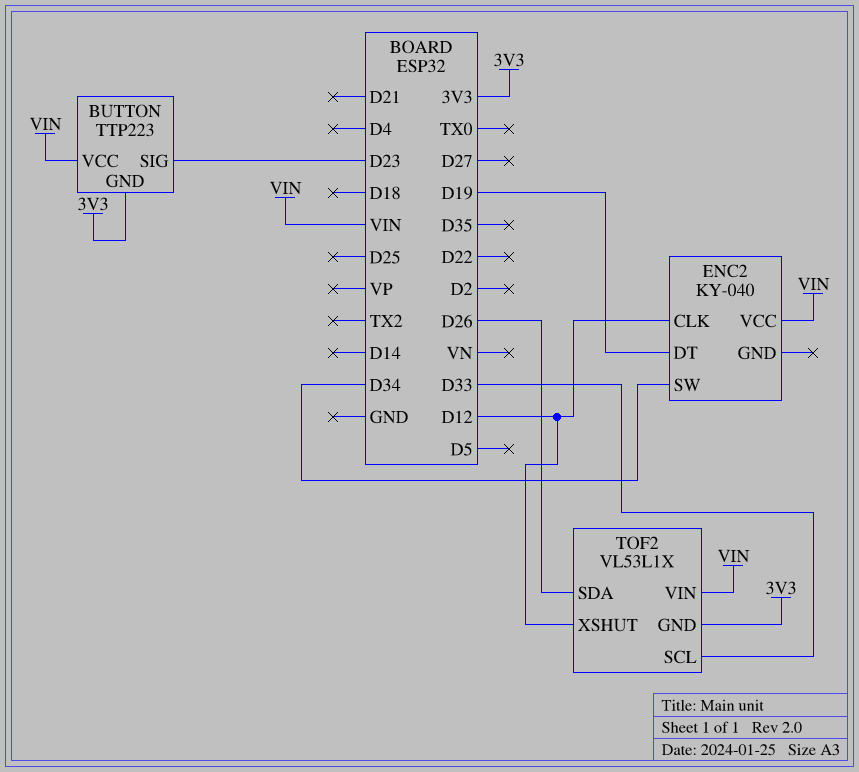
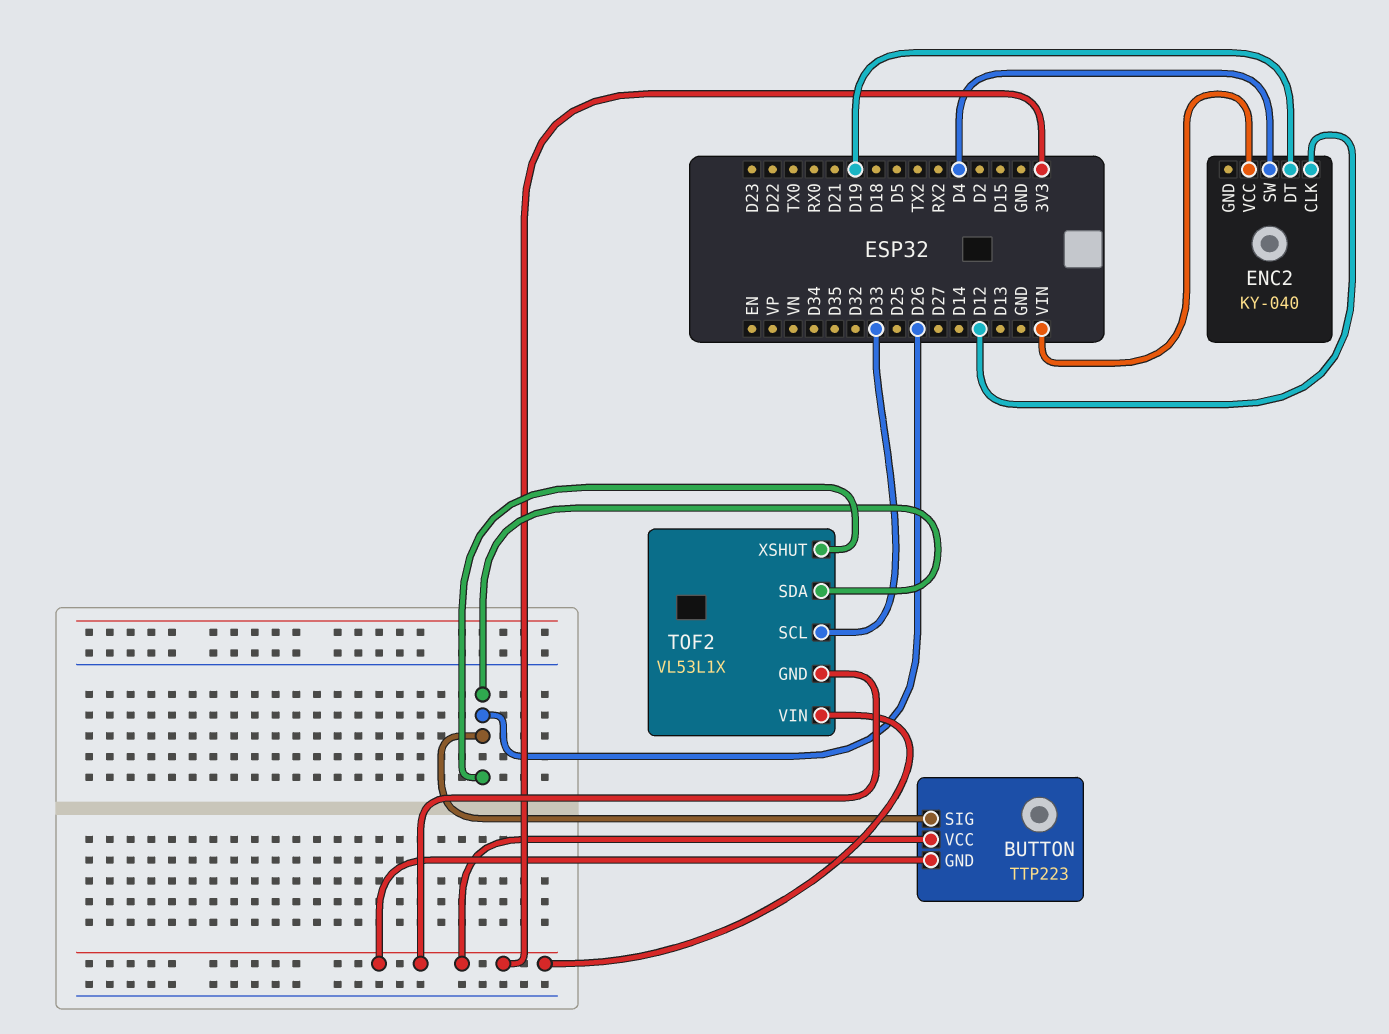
BUTTON pin SIG: D23 -> D26
BUTTON pin VCC: VIN -> 3V3
ENC2 pin SW: D34 -> D4
TOF2 pin VIN: VIN -> 3V3
TOF2 pin XSHUT: D12 -> D26

